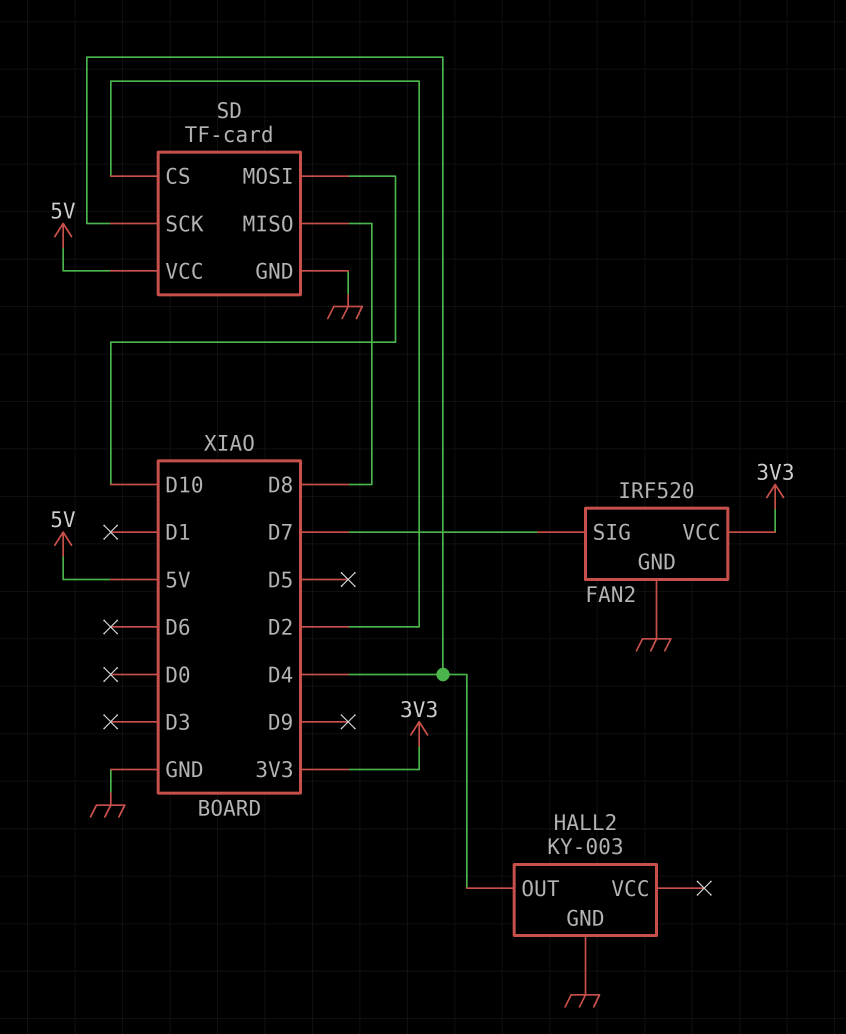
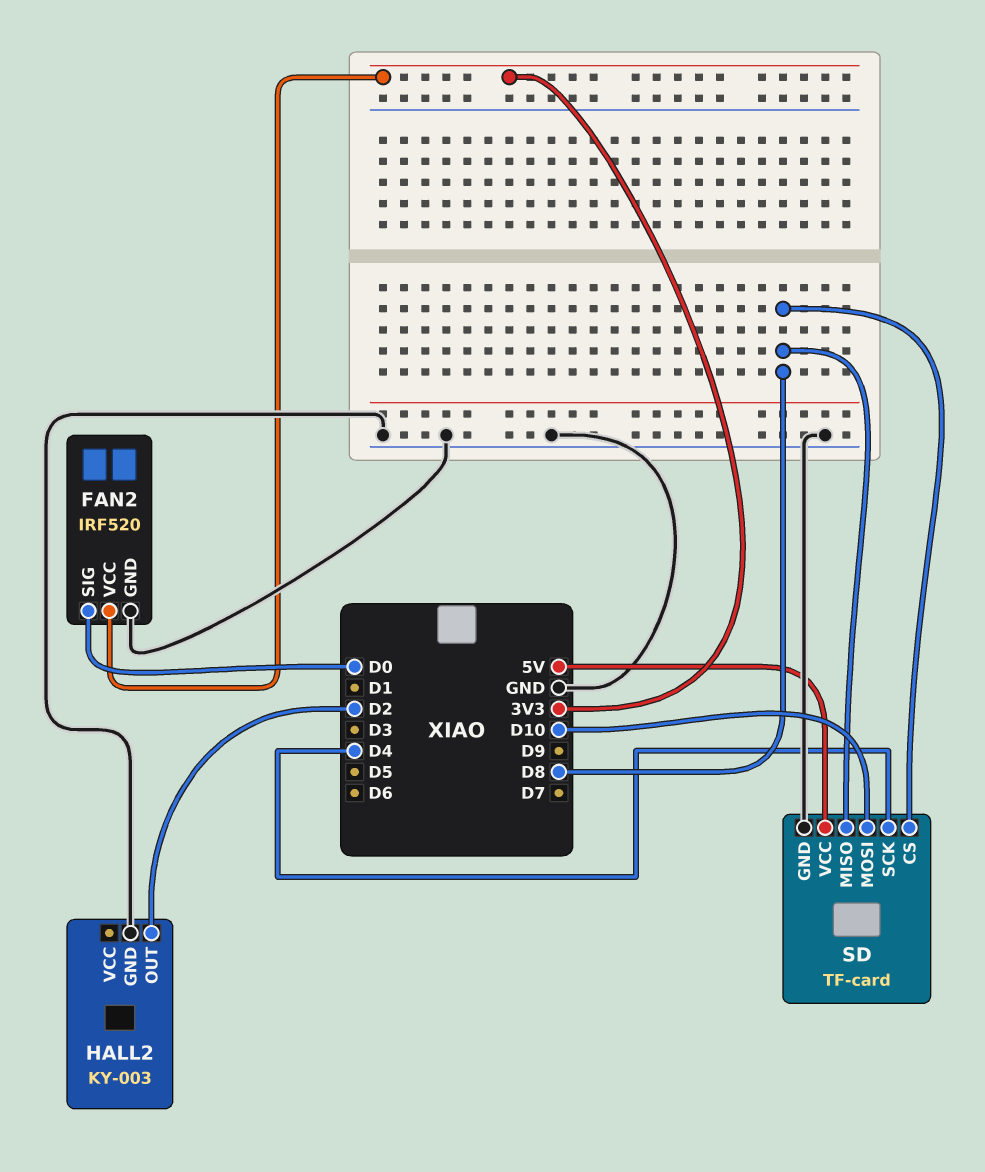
FAN2 pin SIG: D7 -> D0
HALL2 pin OUT: D4 -> D2
SD pin CS: D2 -> D8

